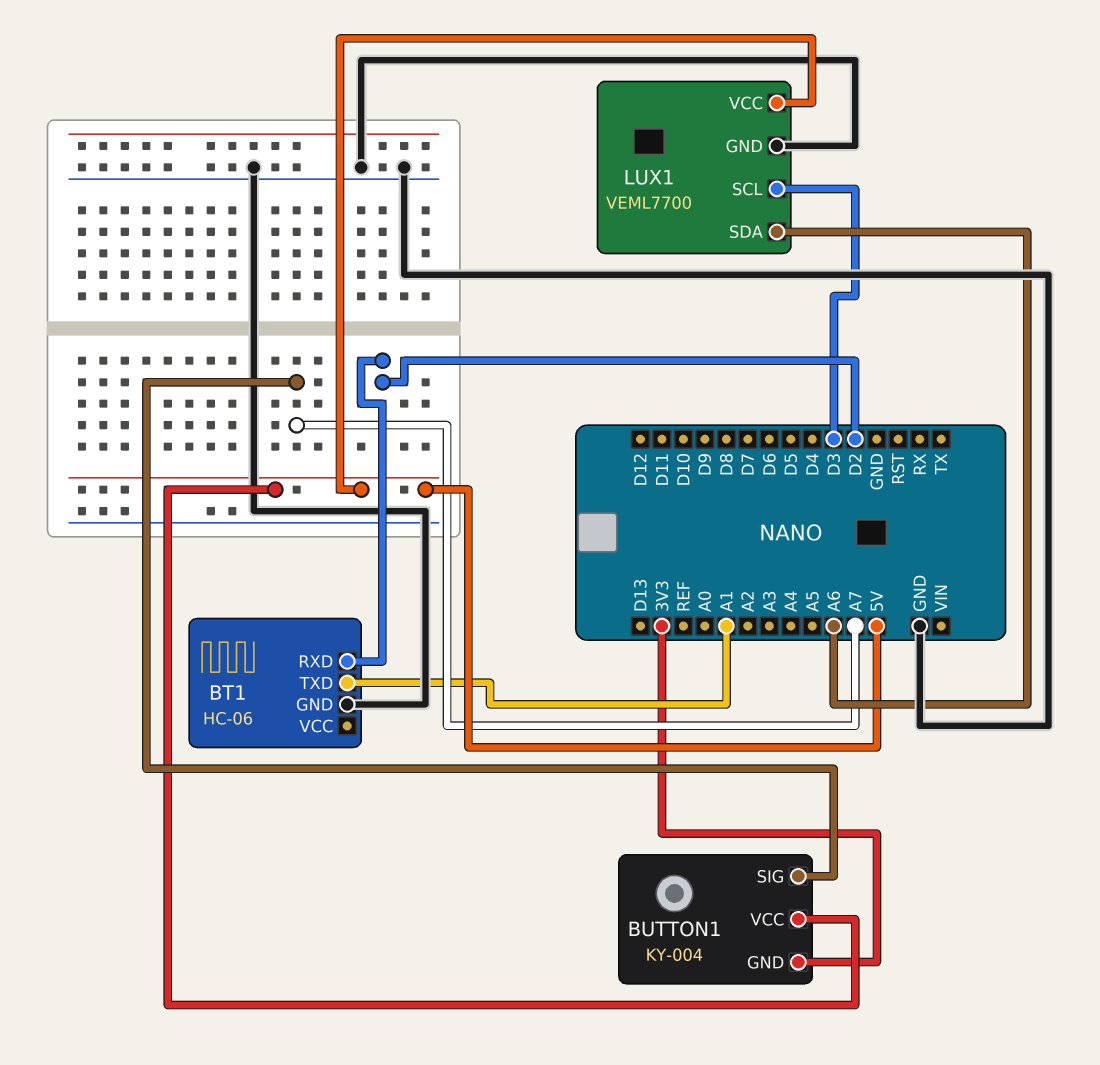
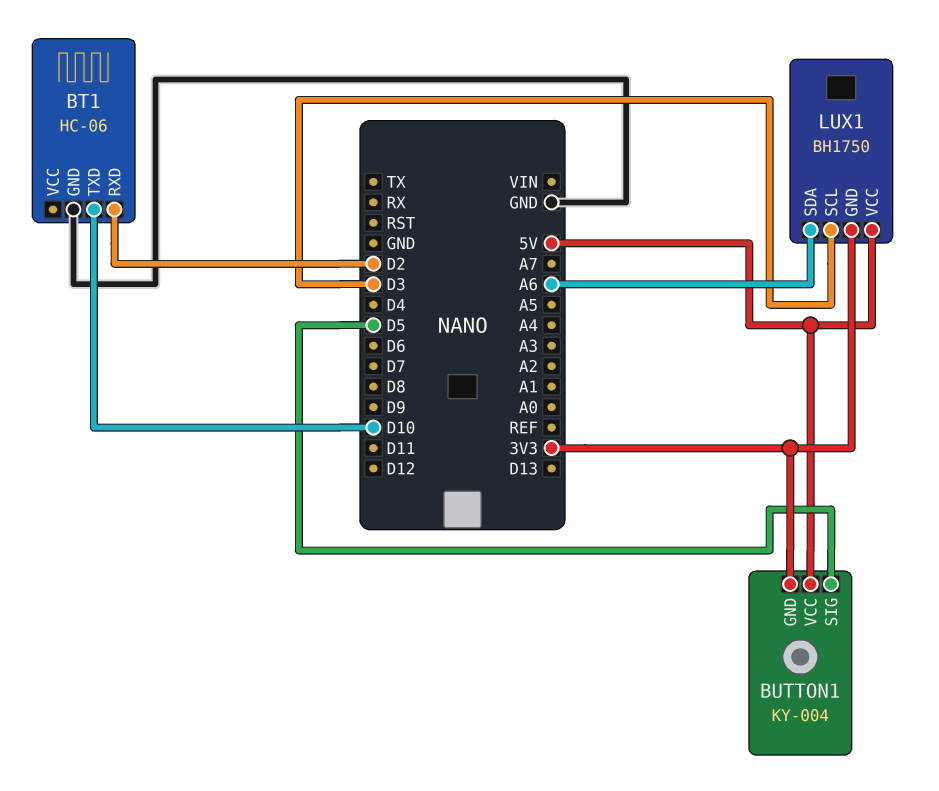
BT1 pin TXD: A1 -> D10
BUTTON1 pin SIG: A7 -> D5
LUX1: VEML7700 -> BH1750
LUX1 pin GND: GND -> 3V3

